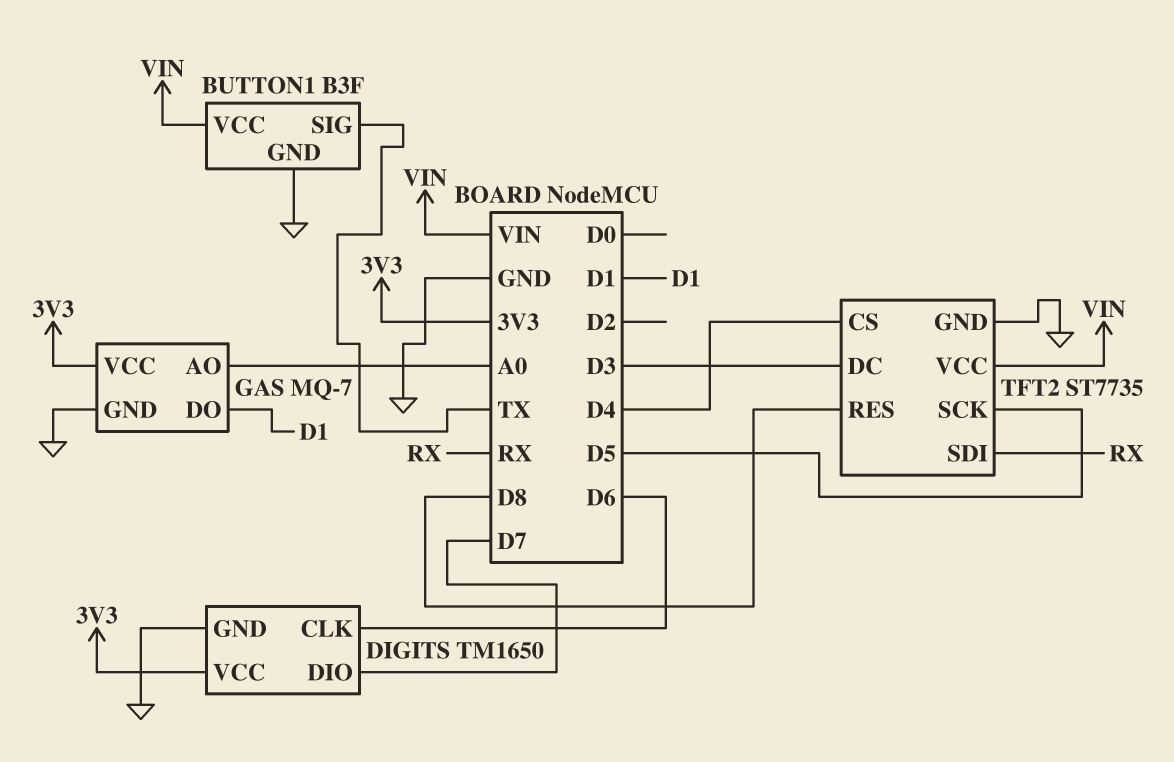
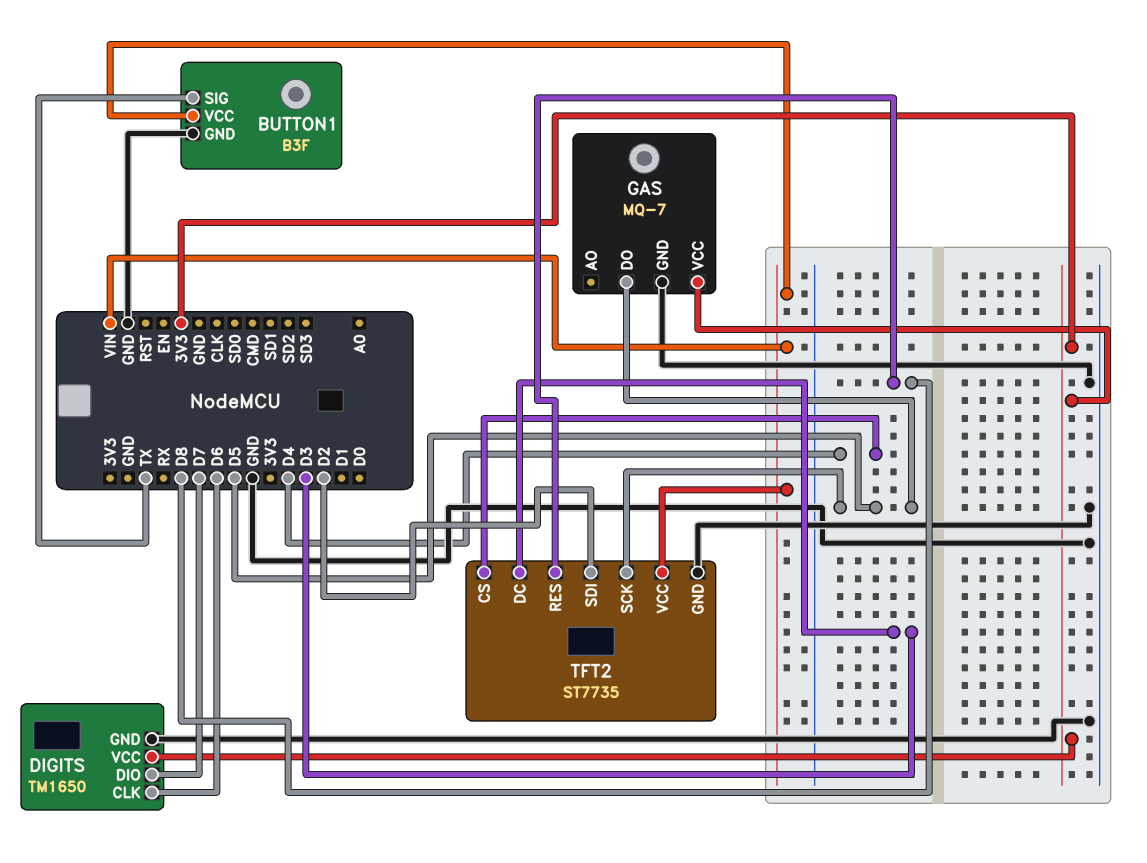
GAS pin AO: A0 -> none
GAS pin DO: D1 -> D5
TFT2 pin SDI: RX -> D2

